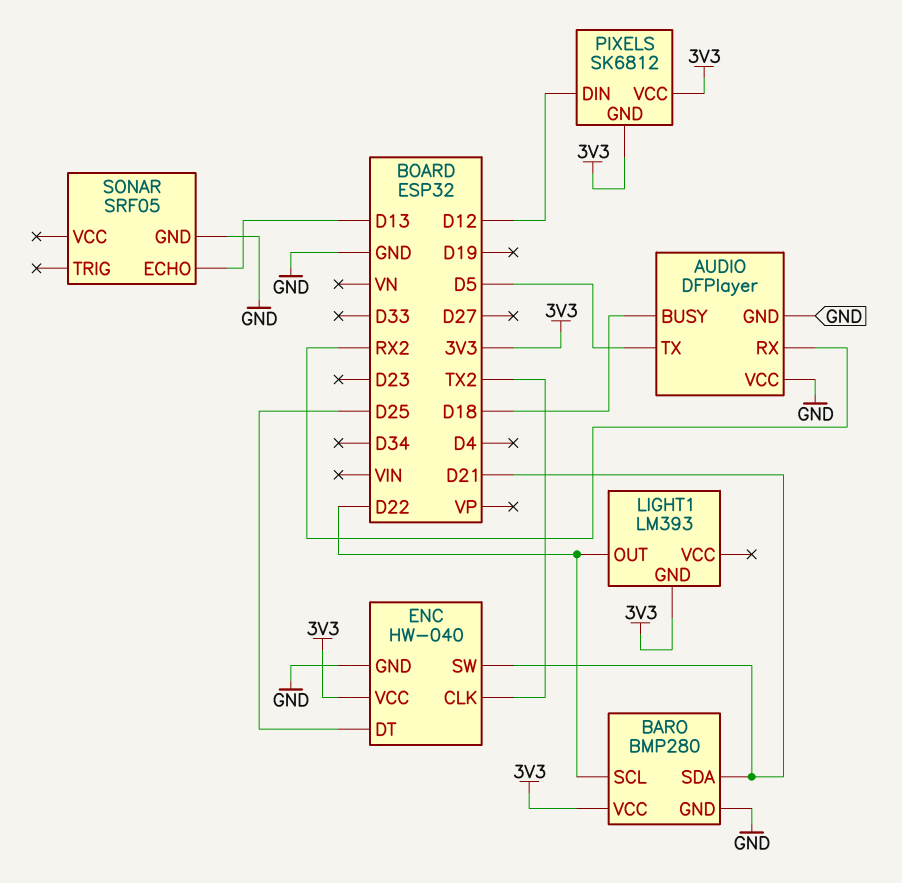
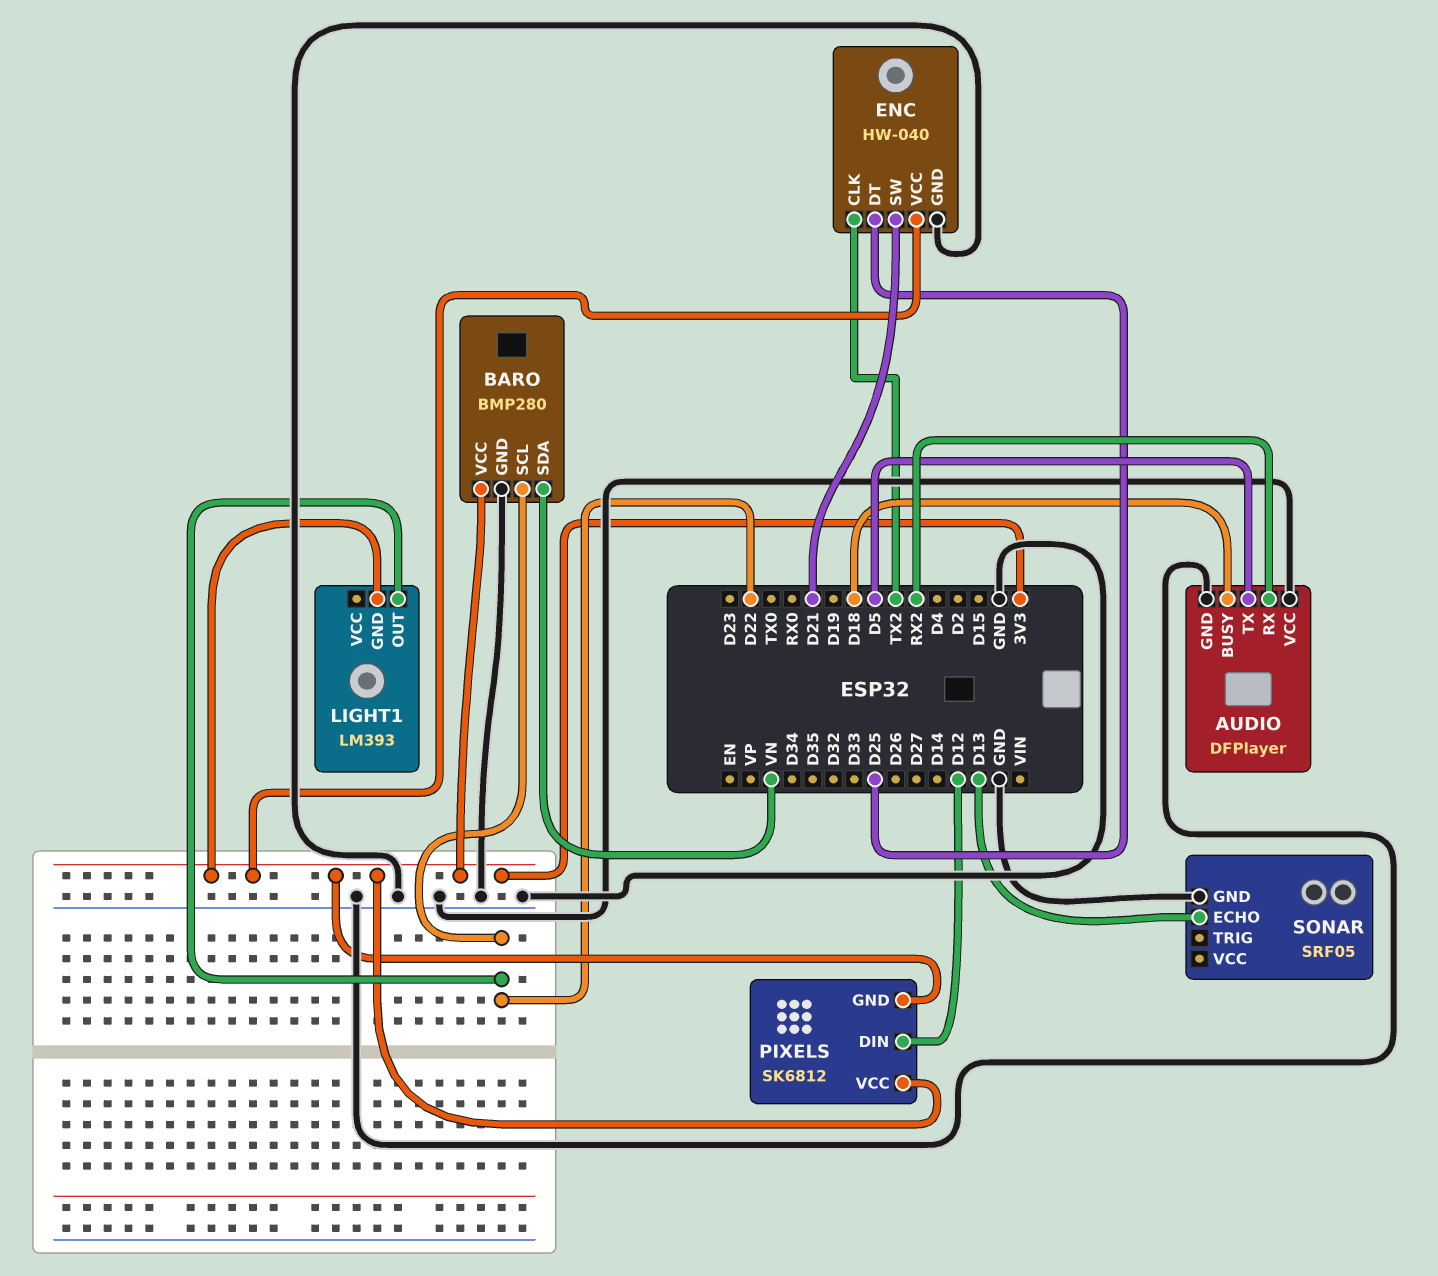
BARO pin SDA: D21 -> VN

